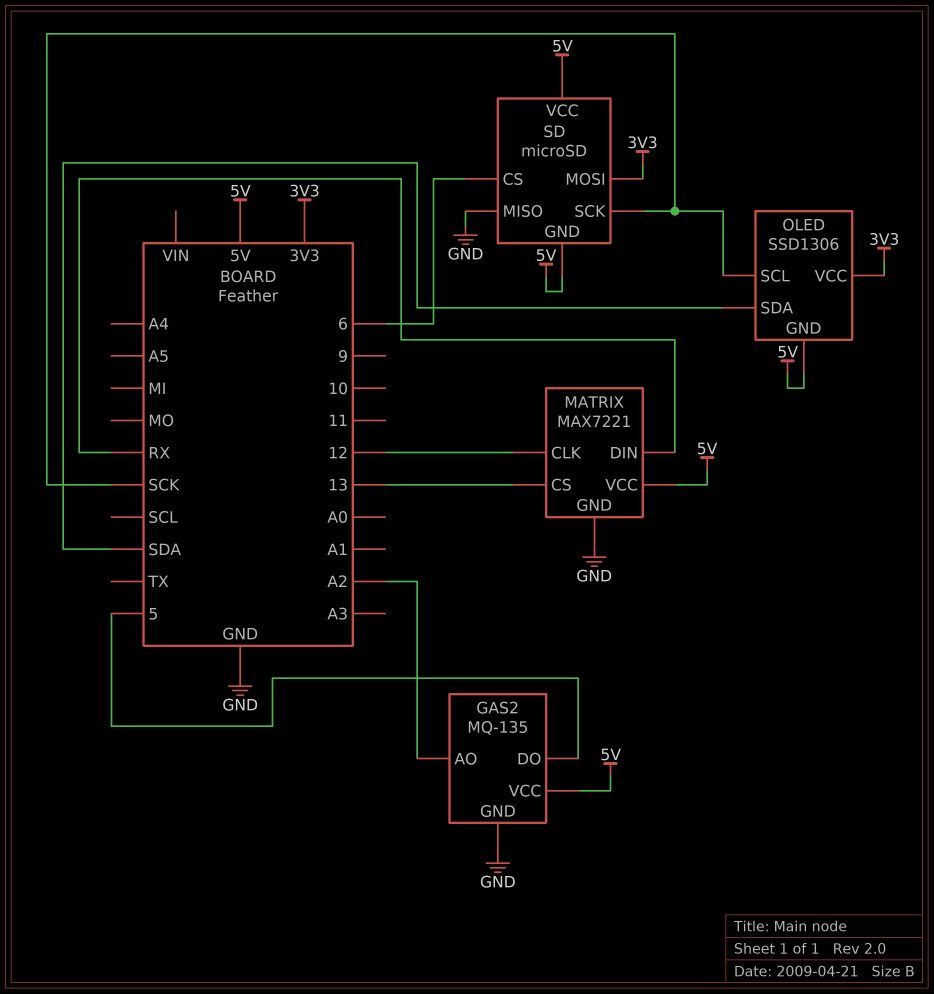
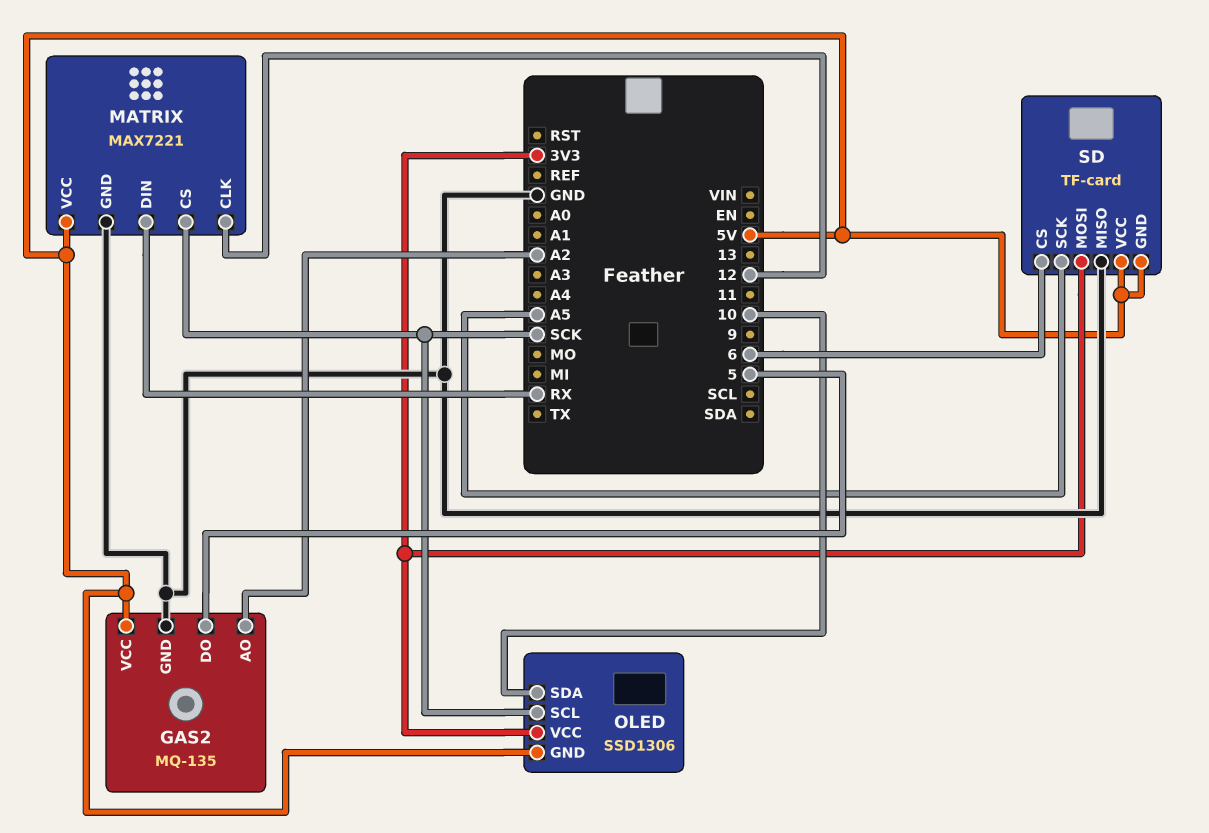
MATRIX pin CS: 13 -> SCK
OLED pin SDA: SDA -> 10
SD: microSD -> TF-card
SD pin SCK: SCK -> A5

